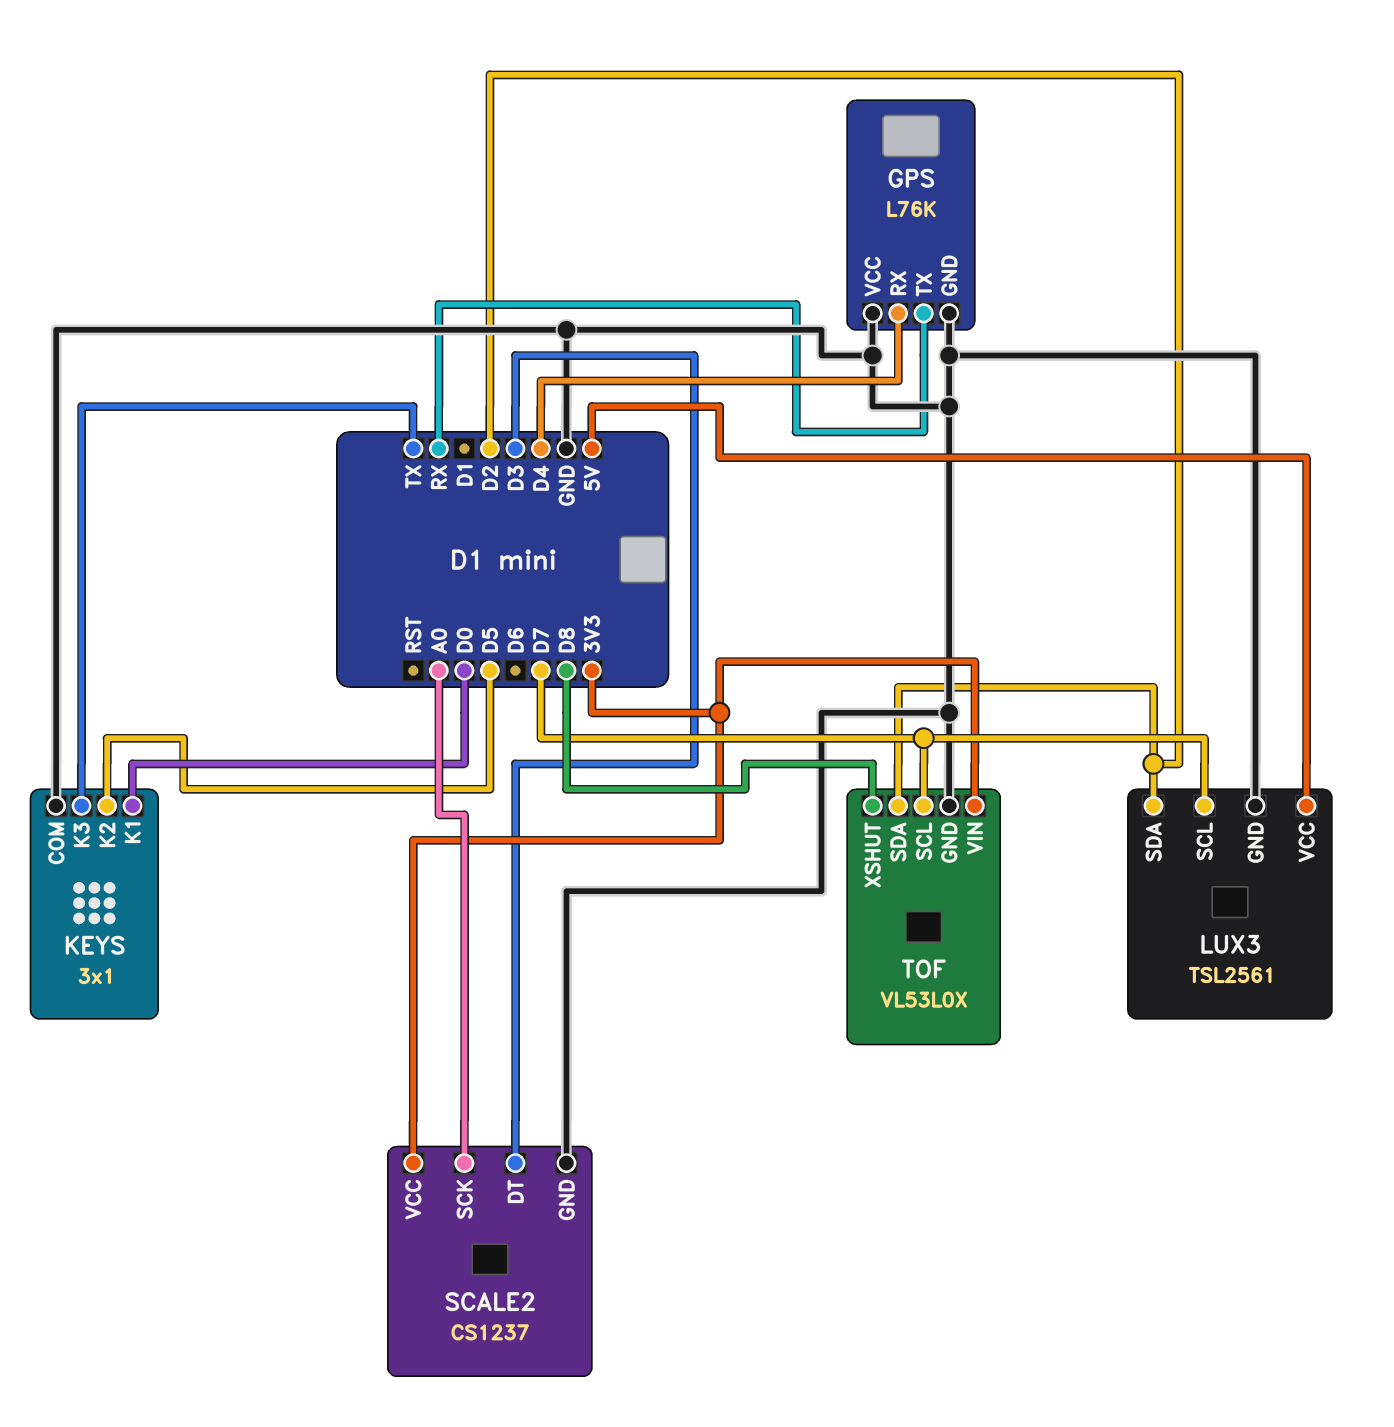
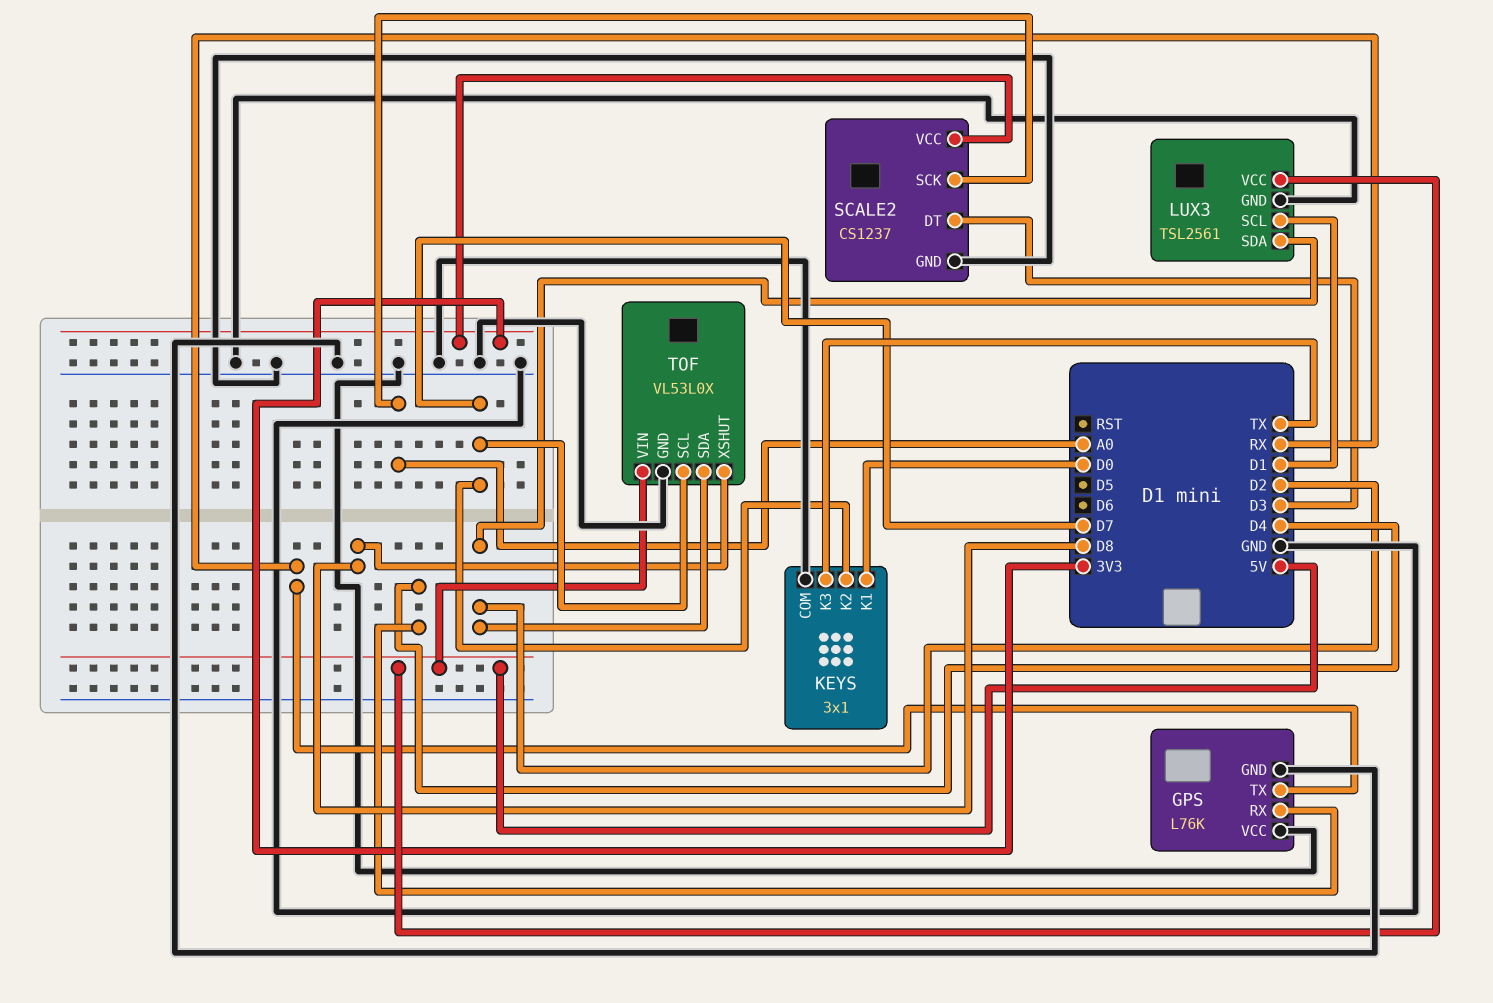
KEYS pin K2: D5 -> D7
LUX3 pin SCL: D7 -> D1
TOF pin VIN: 3V3 -> 5V

